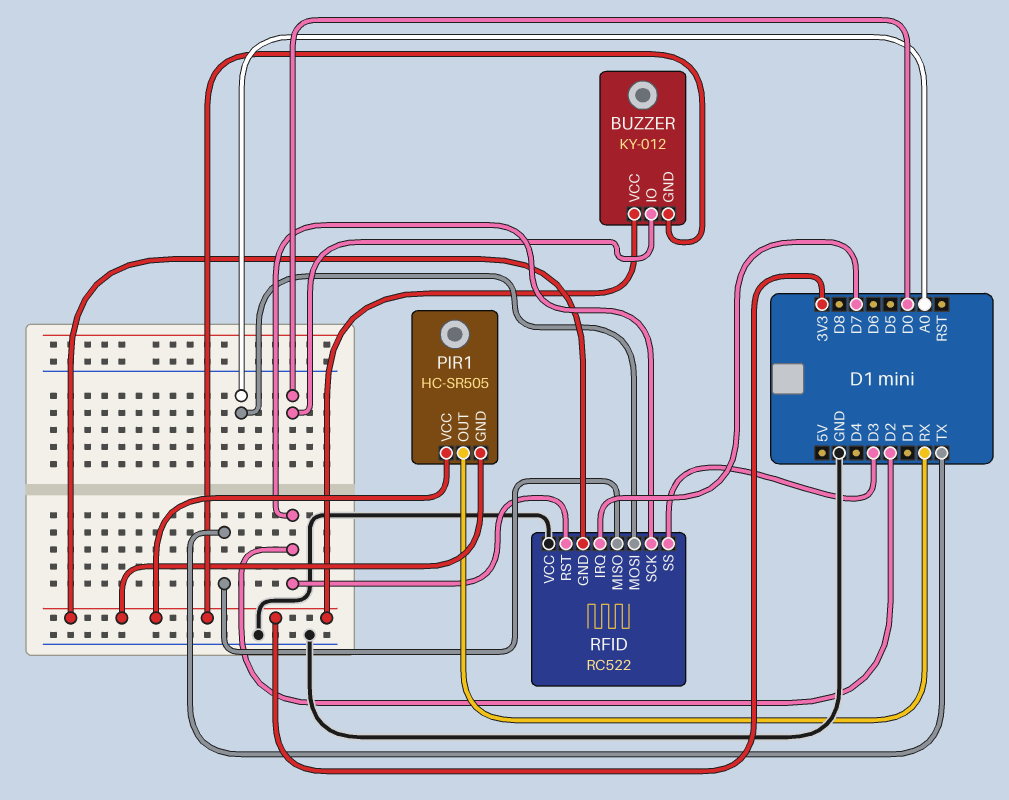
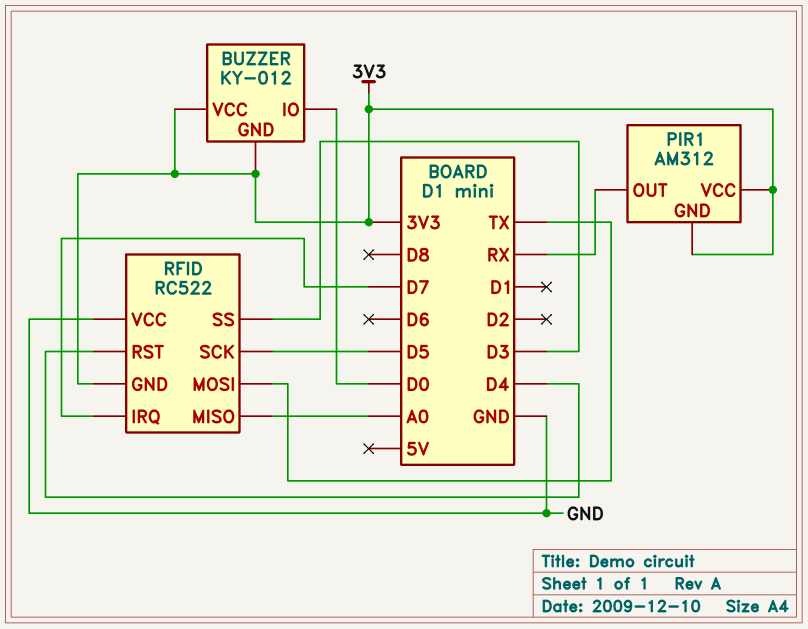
PIR1: HC-SR505 -> AM312
RFID pin MISO: TX -> A0
RFID pin MOSI: A0 -> TX
RFID pin RST: D2 -> D4
RFID pin SCK: D2 -> D5

